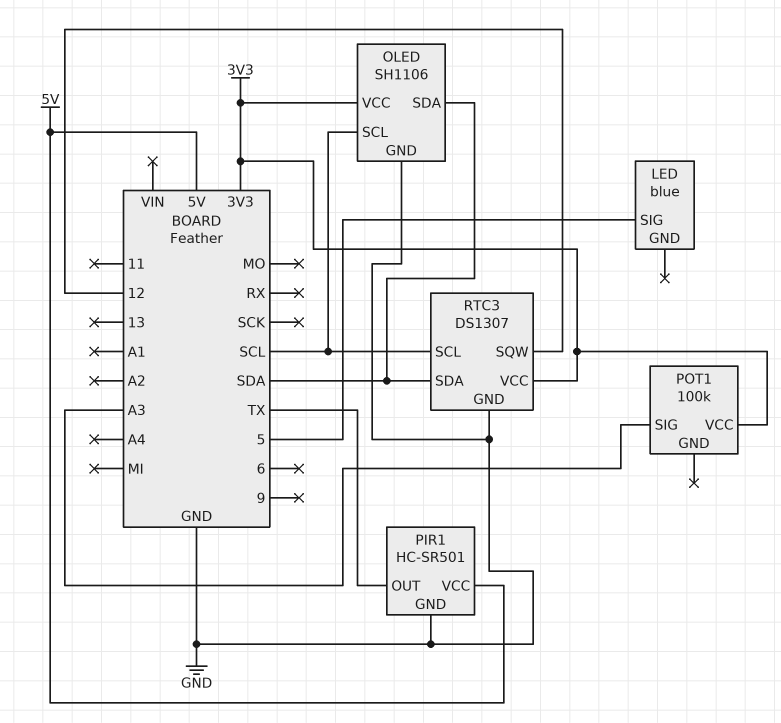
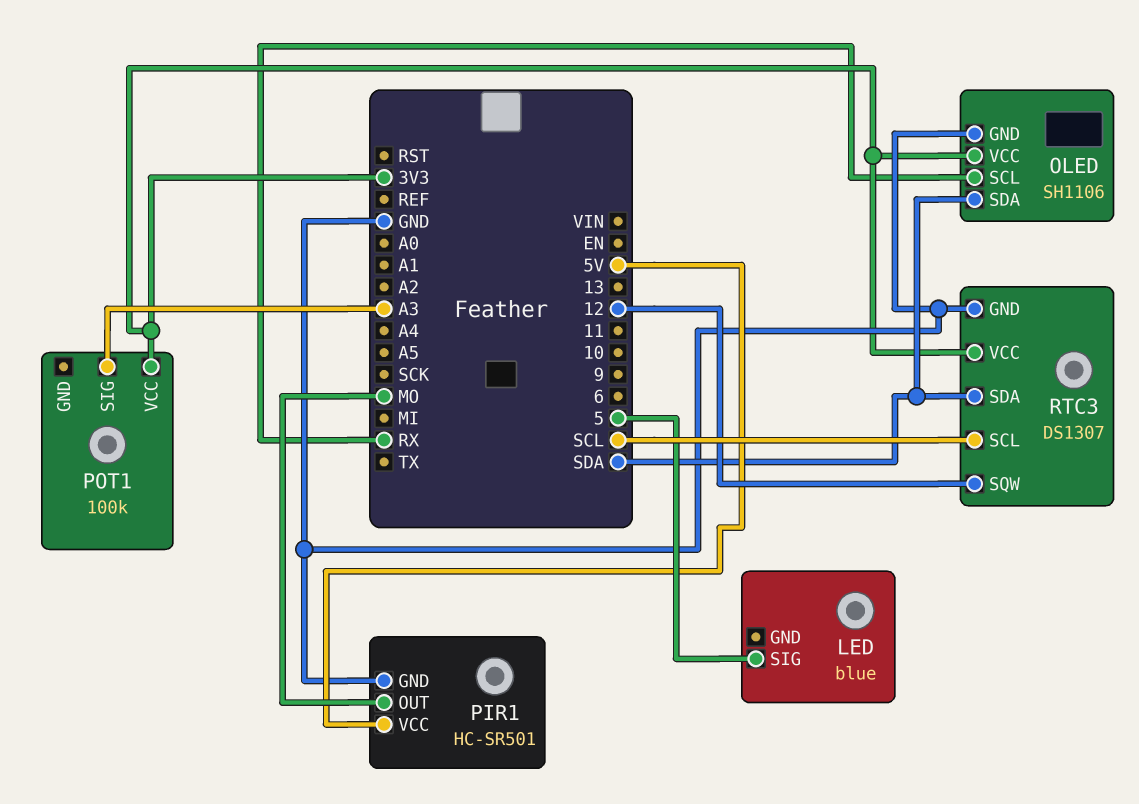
OLED pin SCL: SCL -> RX
PIR1 pin OUT: TX -> MO

